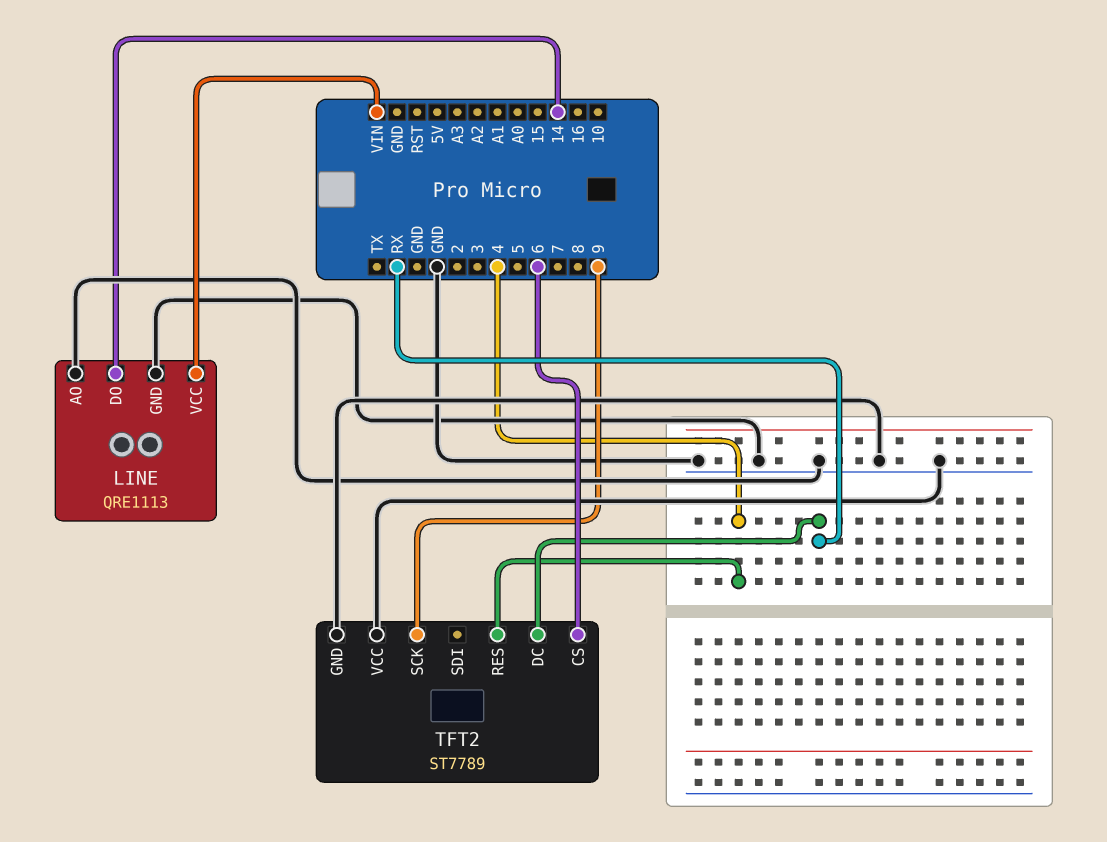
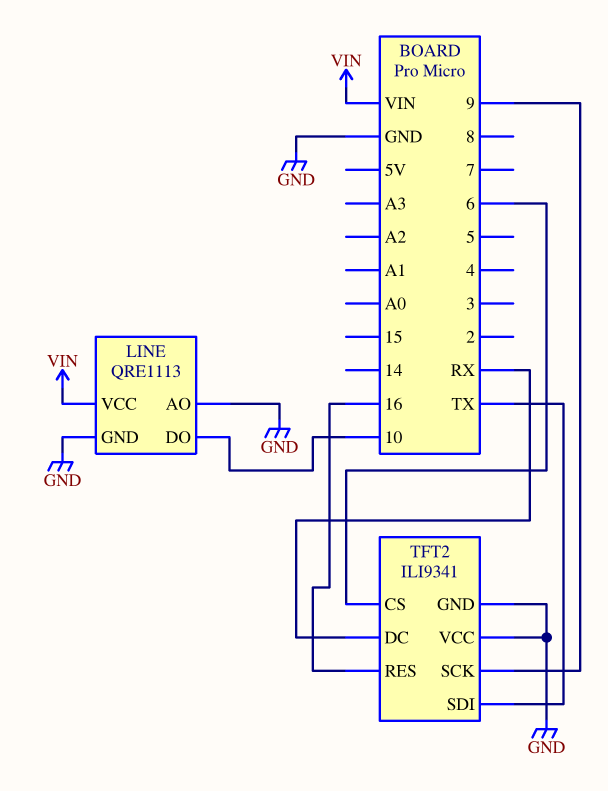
LINE pin DO: 14 -> 10
TFT2: ST7789 -> ILI9341
TFT2 pin RES: 4 -> 16
TFT2 pin SDI: none -> TX

